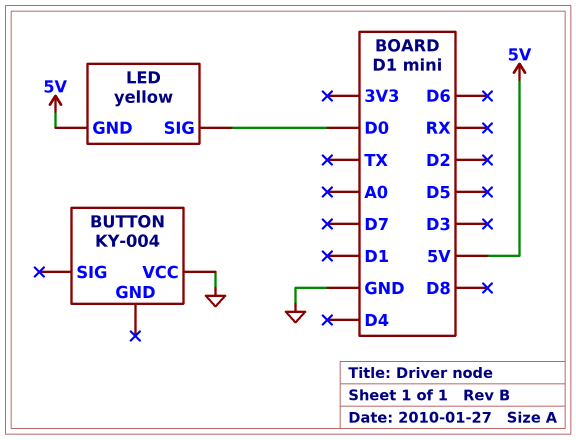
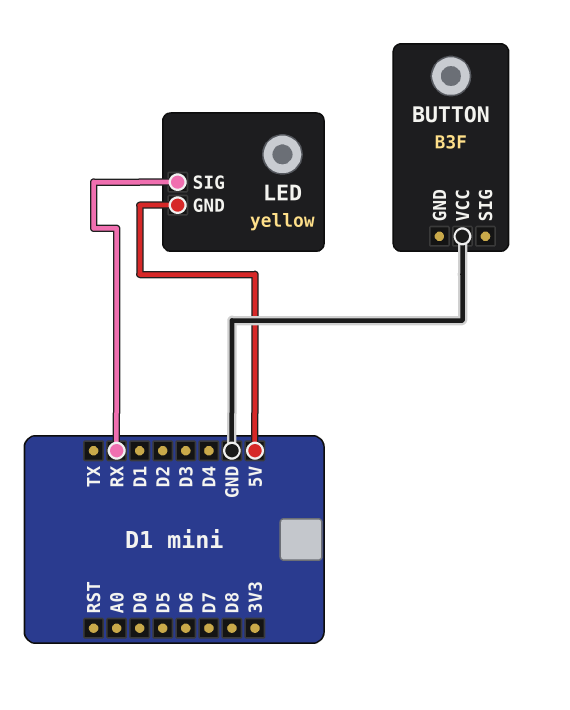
BUTTON: KY-004 -> B3F
LED pin SIG: D0 -> RX

